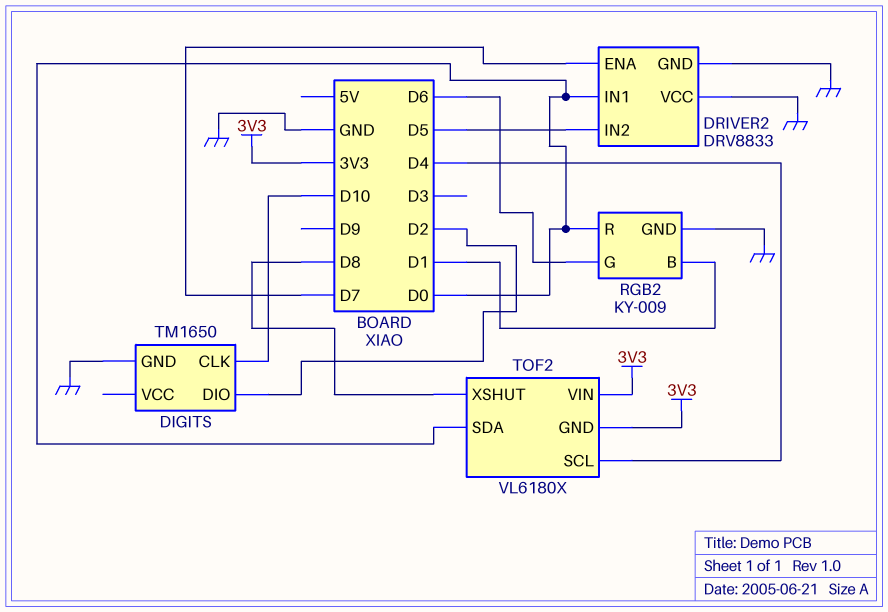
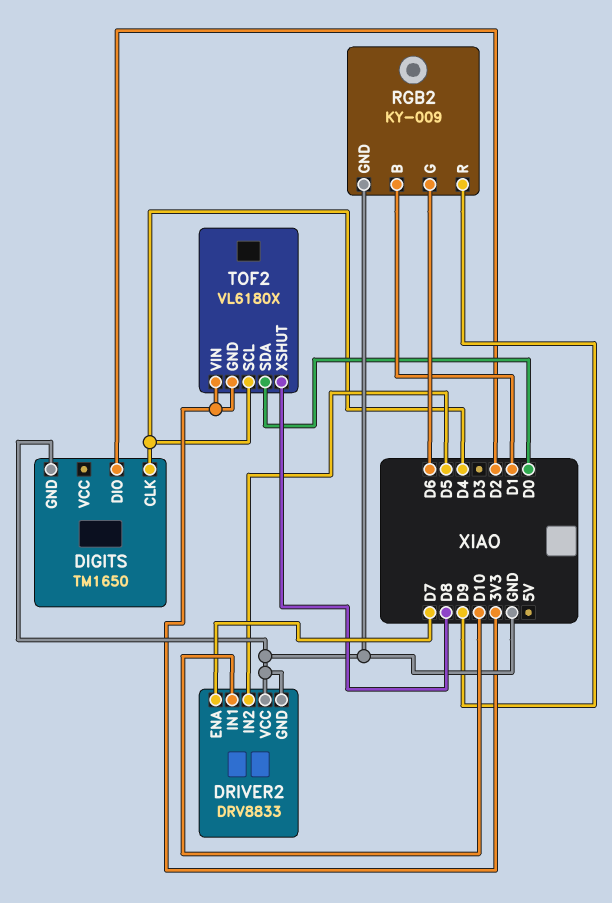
DIGITS pin CLK: D10 -> D4
DRIVER2 pin IN1: D0 -> D10
RGB2 pin R: D0 -> D9

